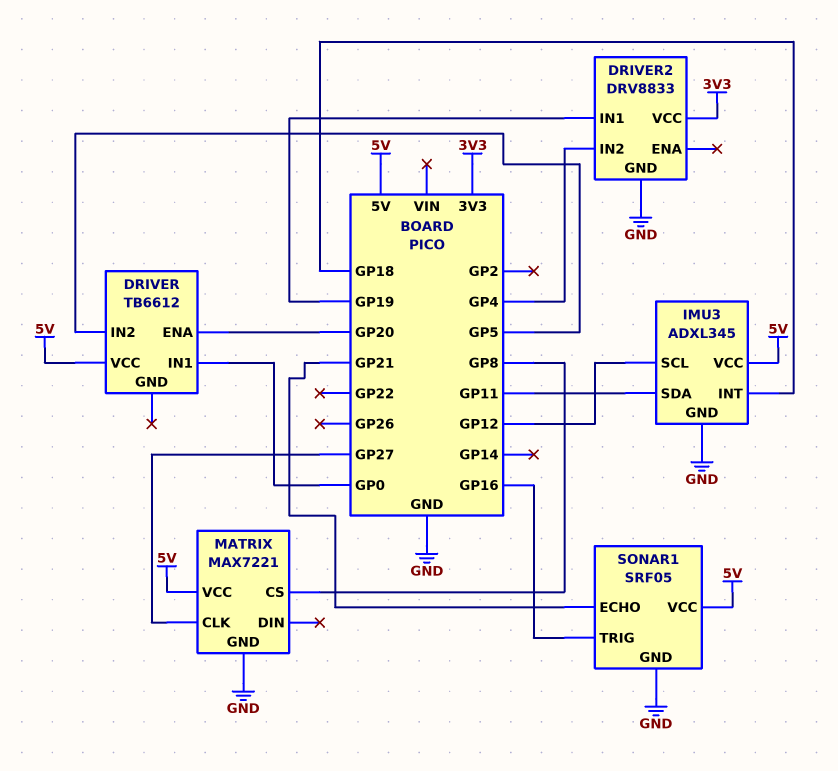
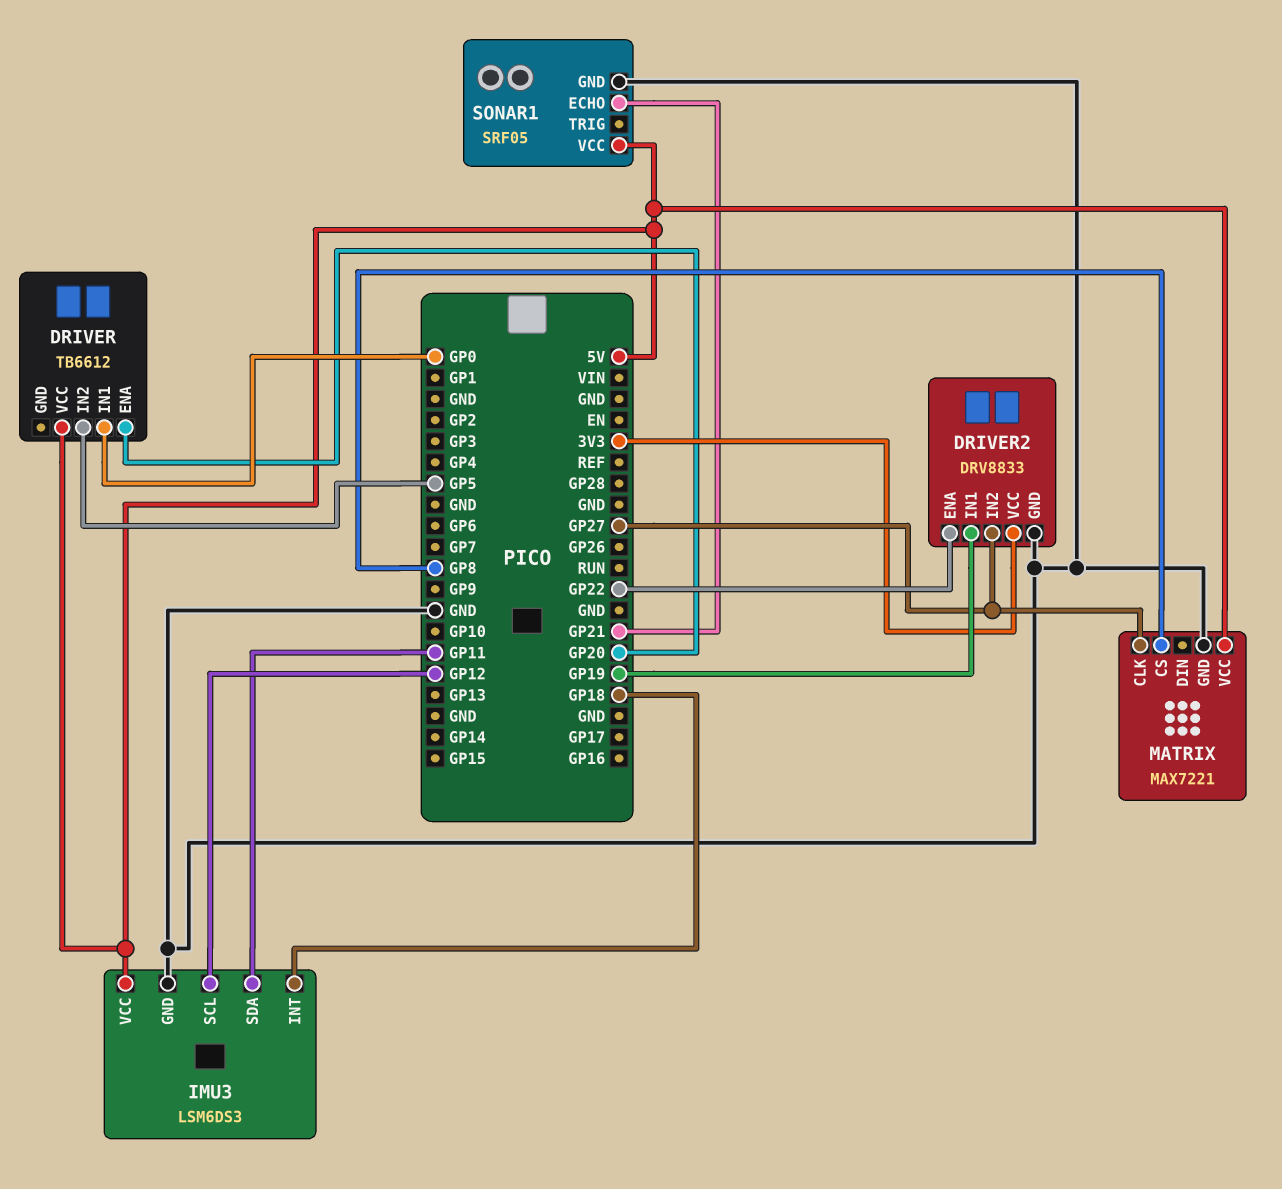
DRIVER2 pin ENA: none -> GP22
DRIVER2 pin IN2: GP4 -> GP27
IMU3: ADXL345 -> LSM6DS3
SONAR1 pin TRIG: GP16 -> none

